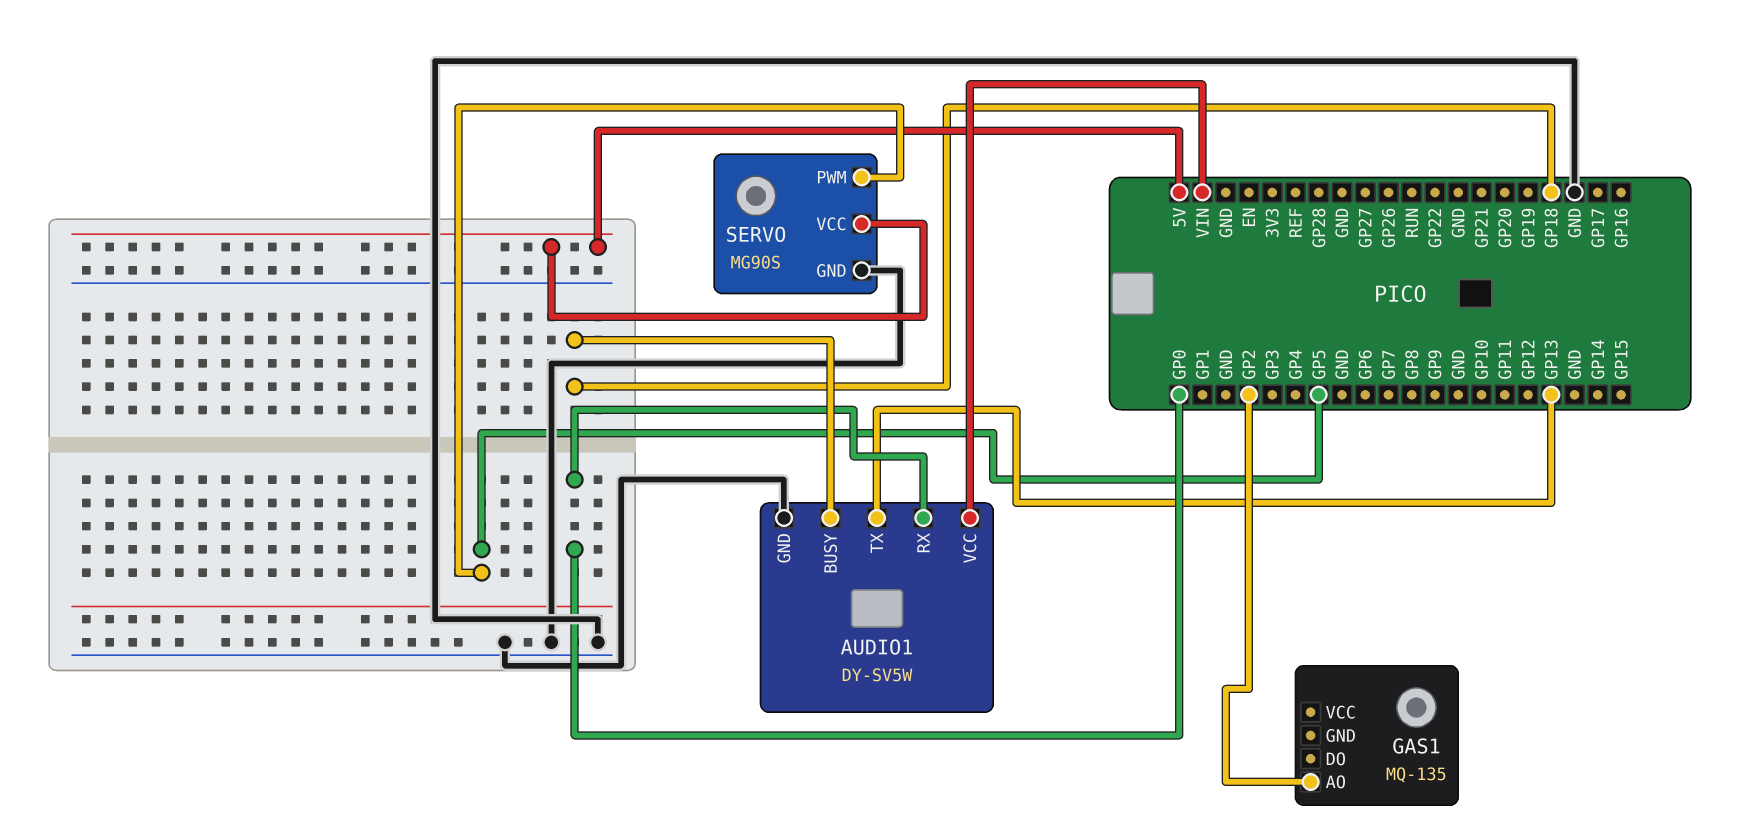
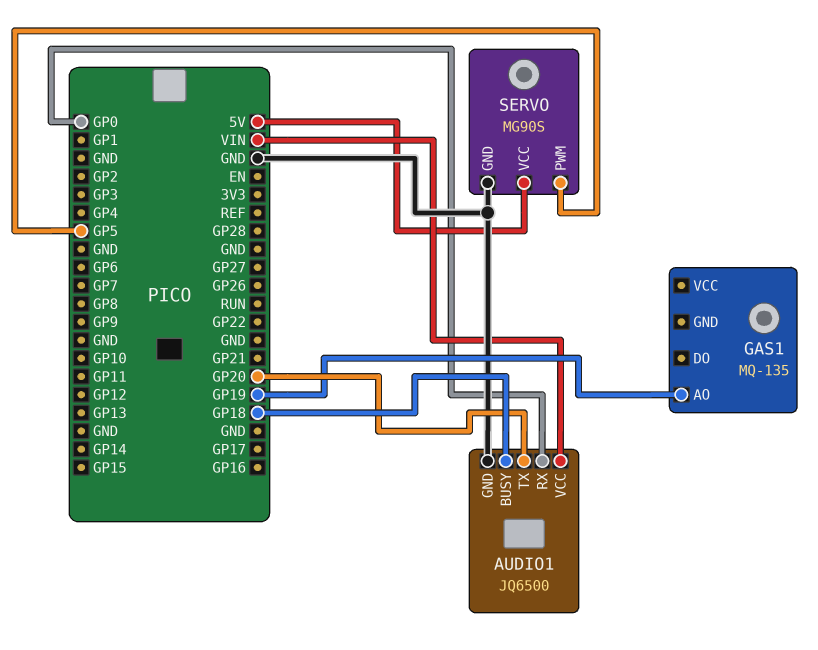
AUDIO1: DY-SV5W -> JQ6500
AUDIO1 pin TX: GP13 -> GP20
GAS1 pin AO: GP2 -> GP19

